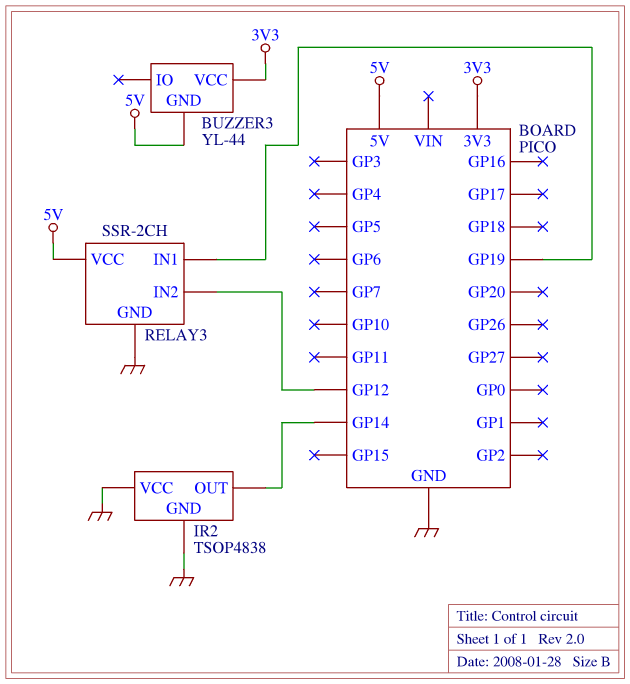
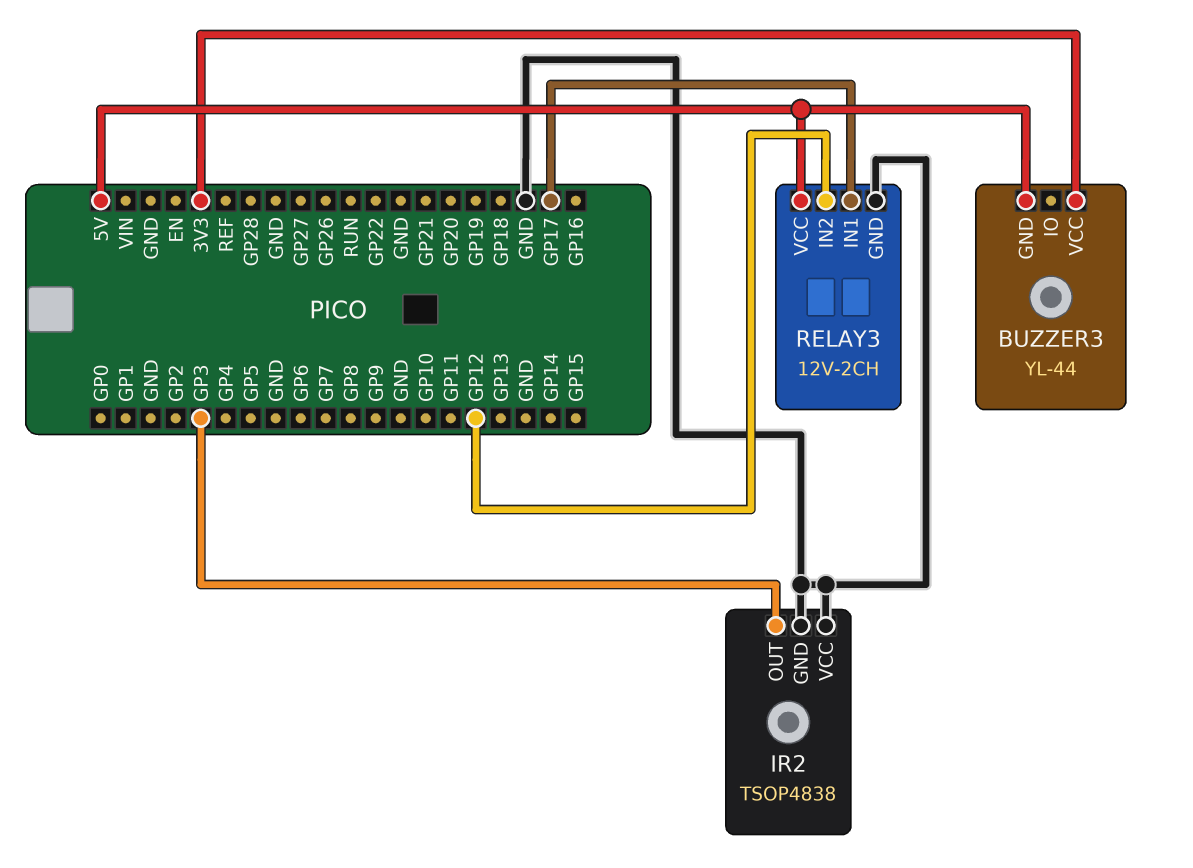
IR2 pin OUT: GP14 -> GP3
RELAY3: SSR-2CH -> 12V-2CH
RELAY3 pin IN1: GP19 -> GP17

